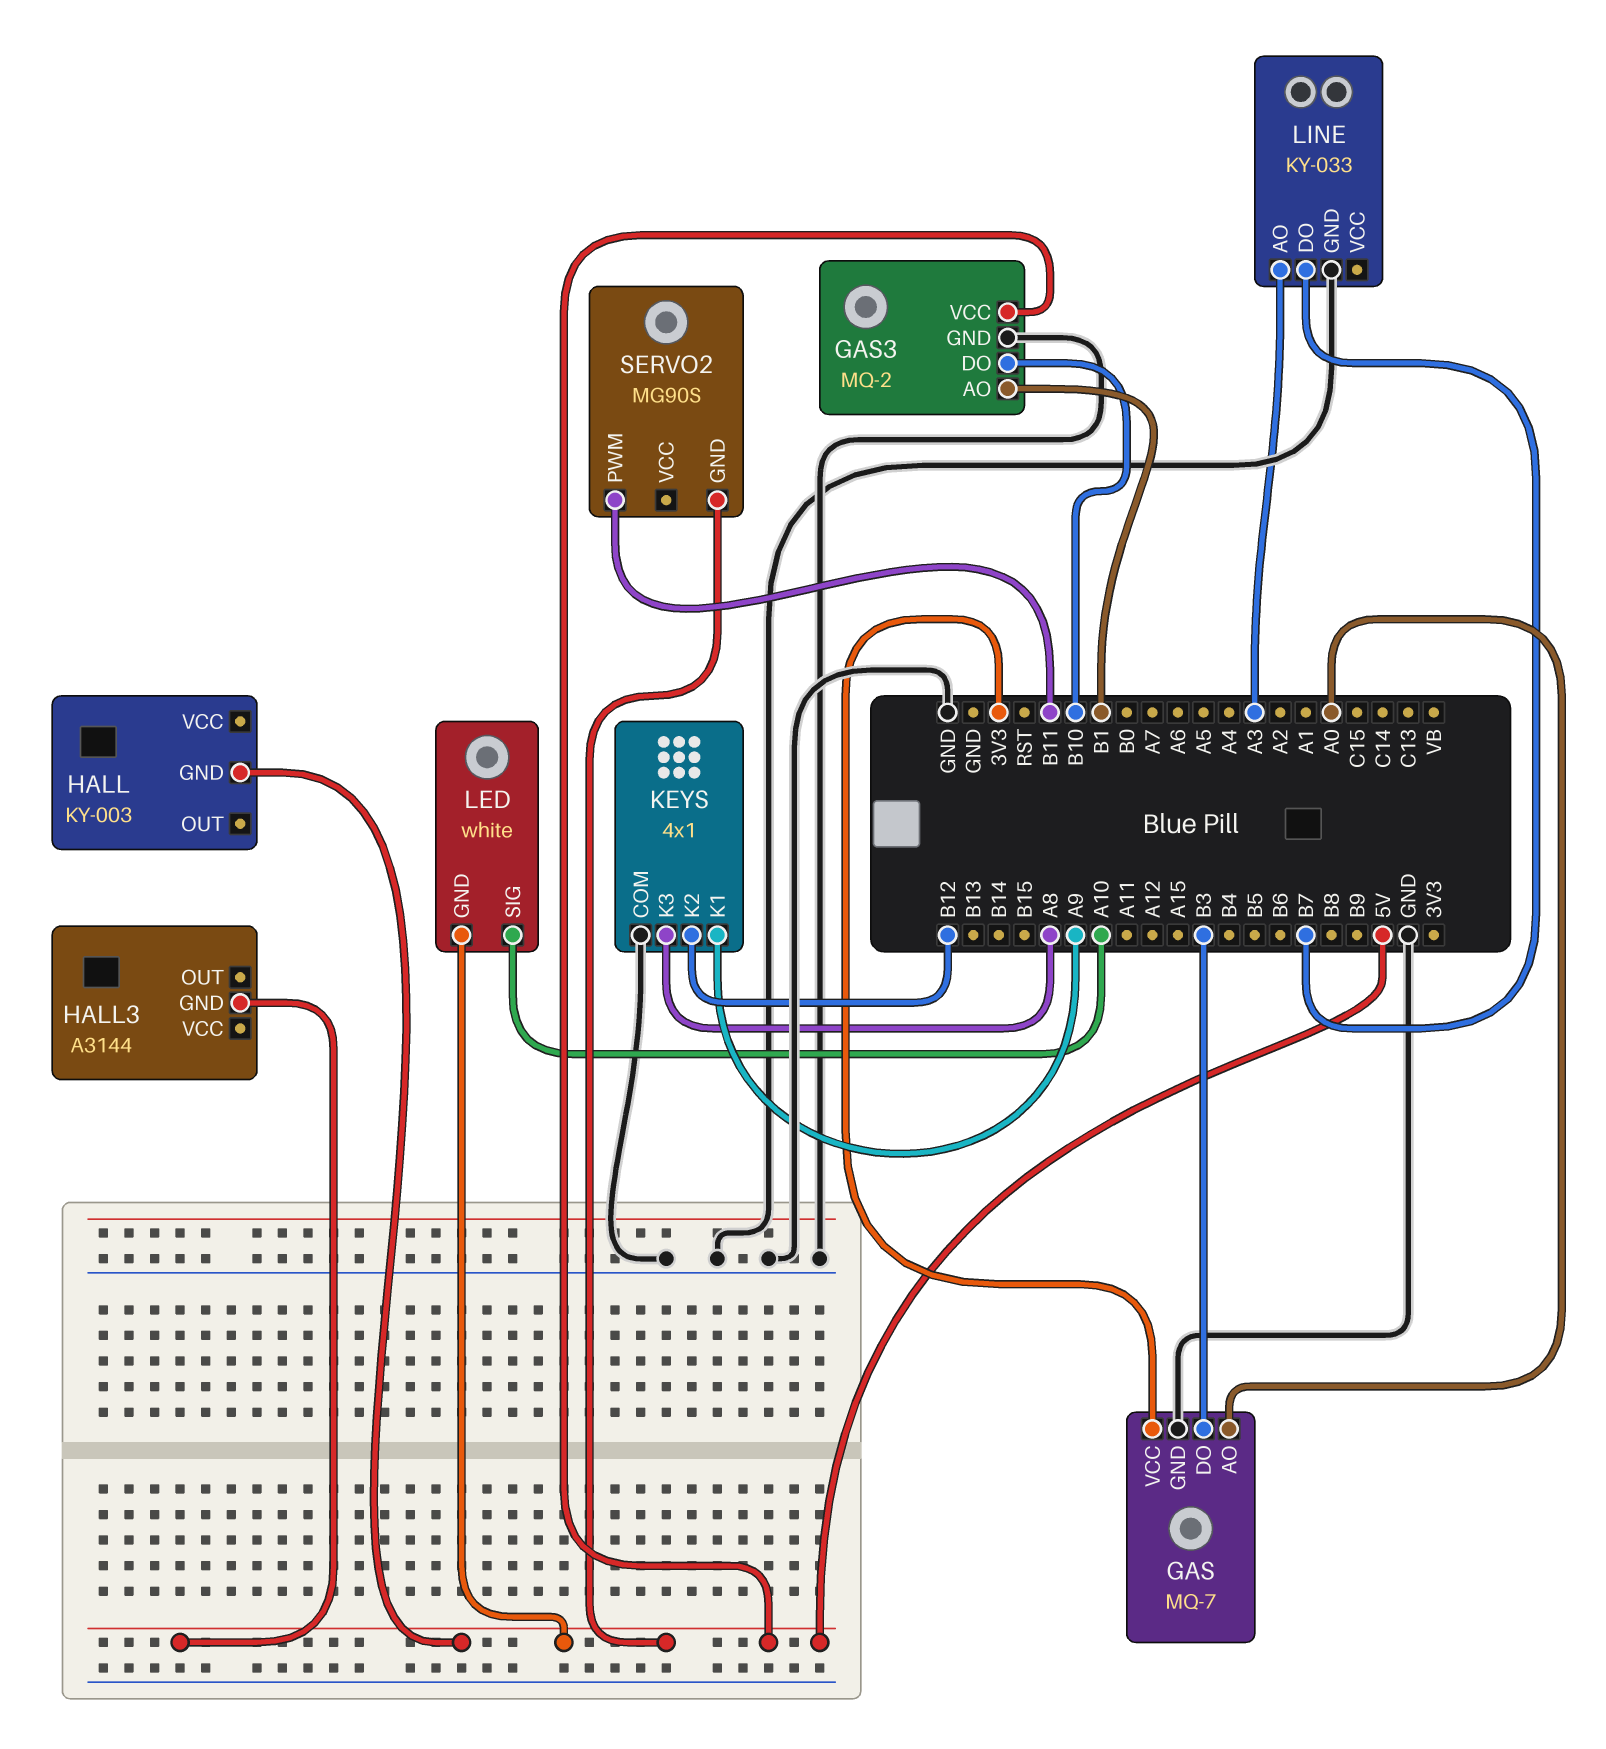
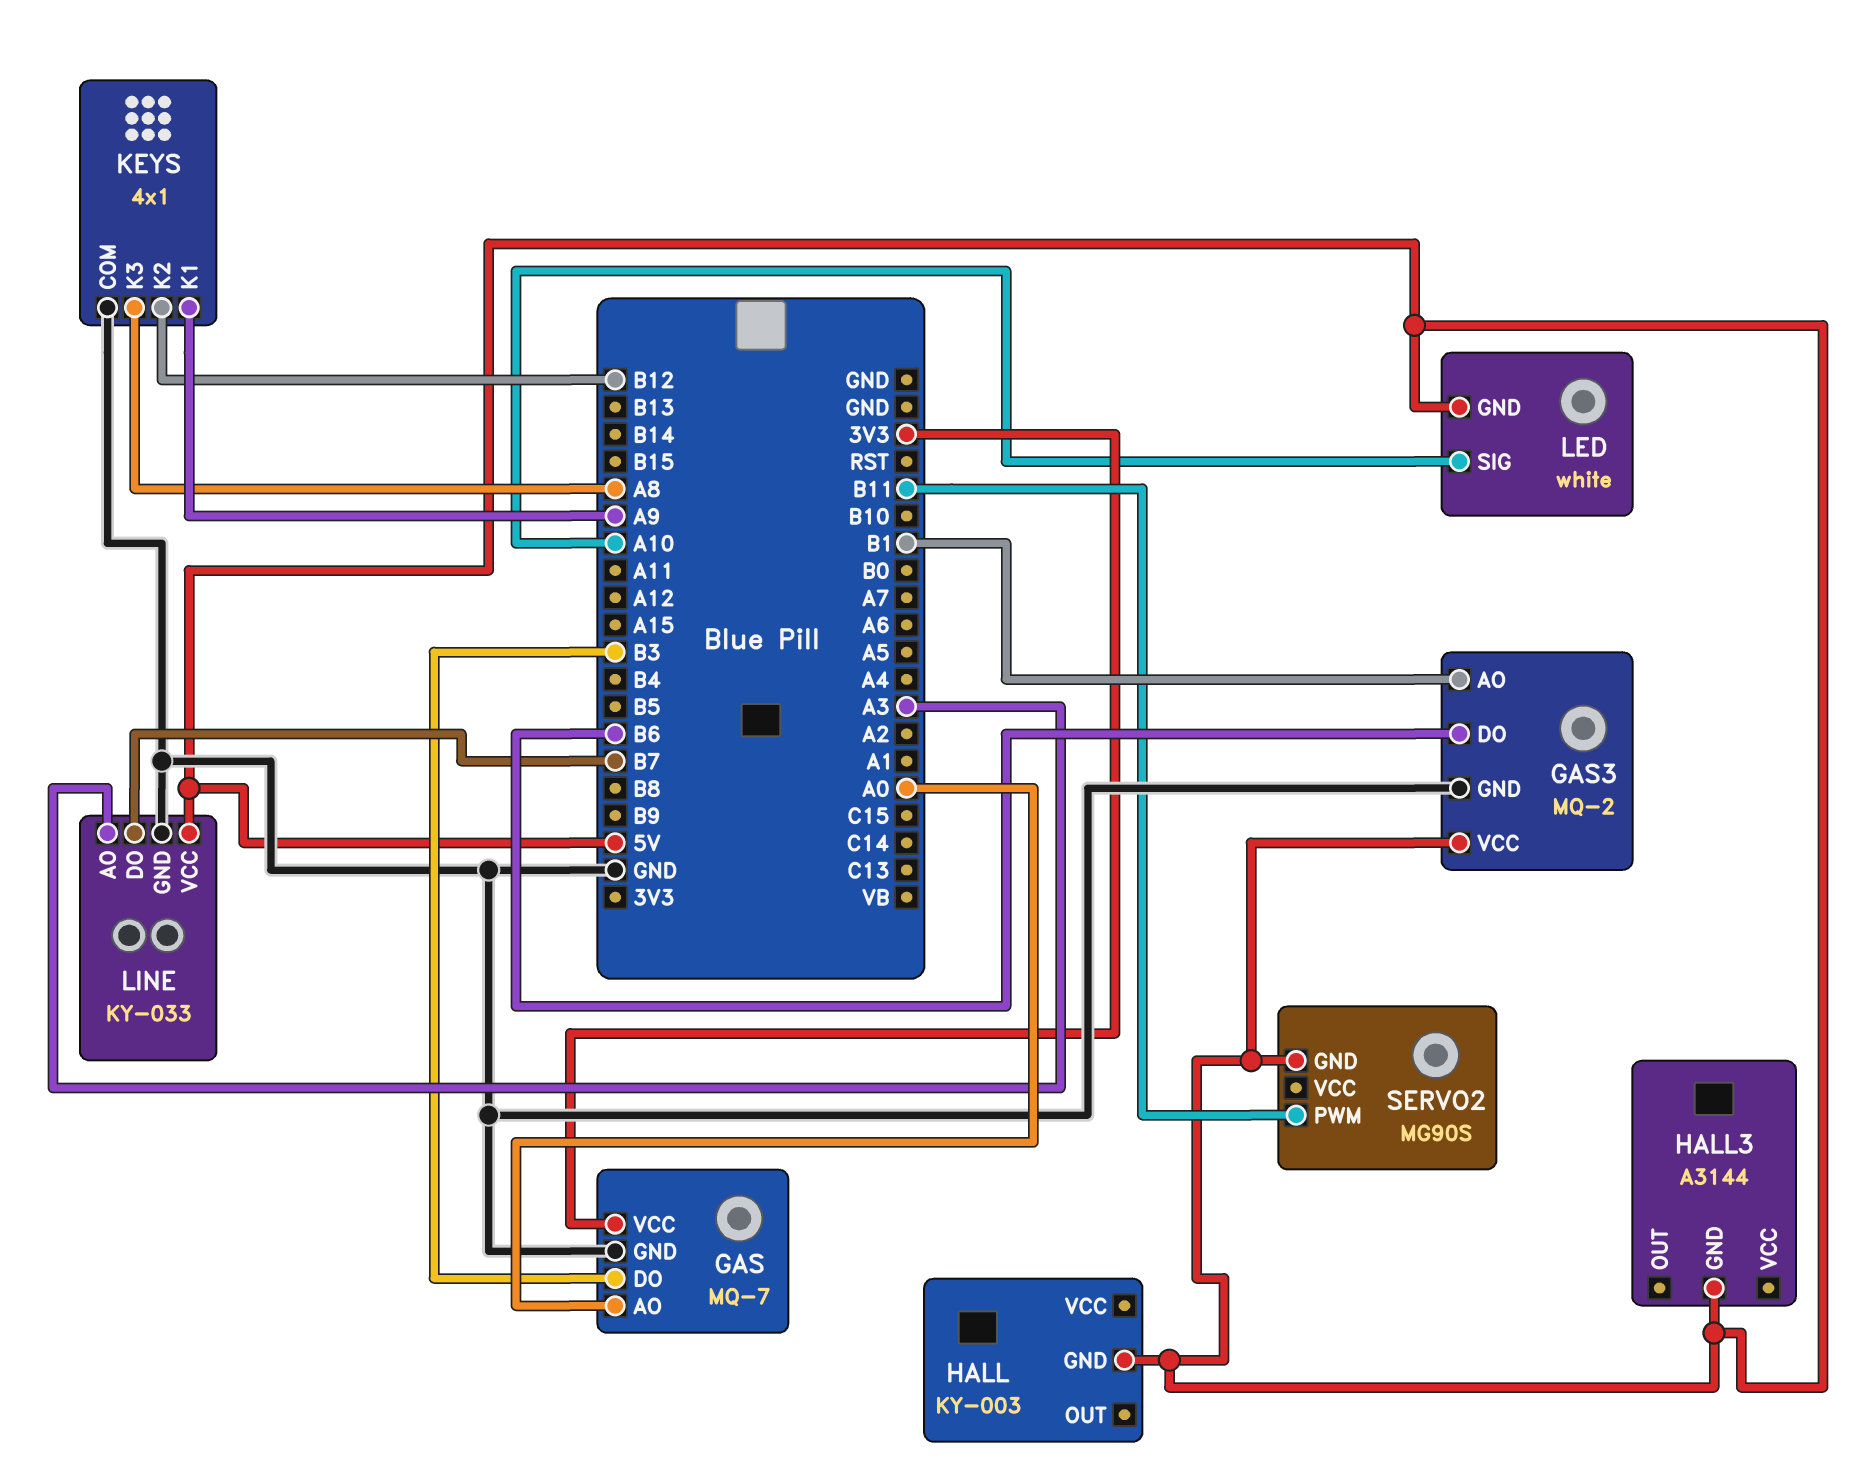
GAS3 pin DO: B10 -> B6
LINE pin VCC: none -> 5V

